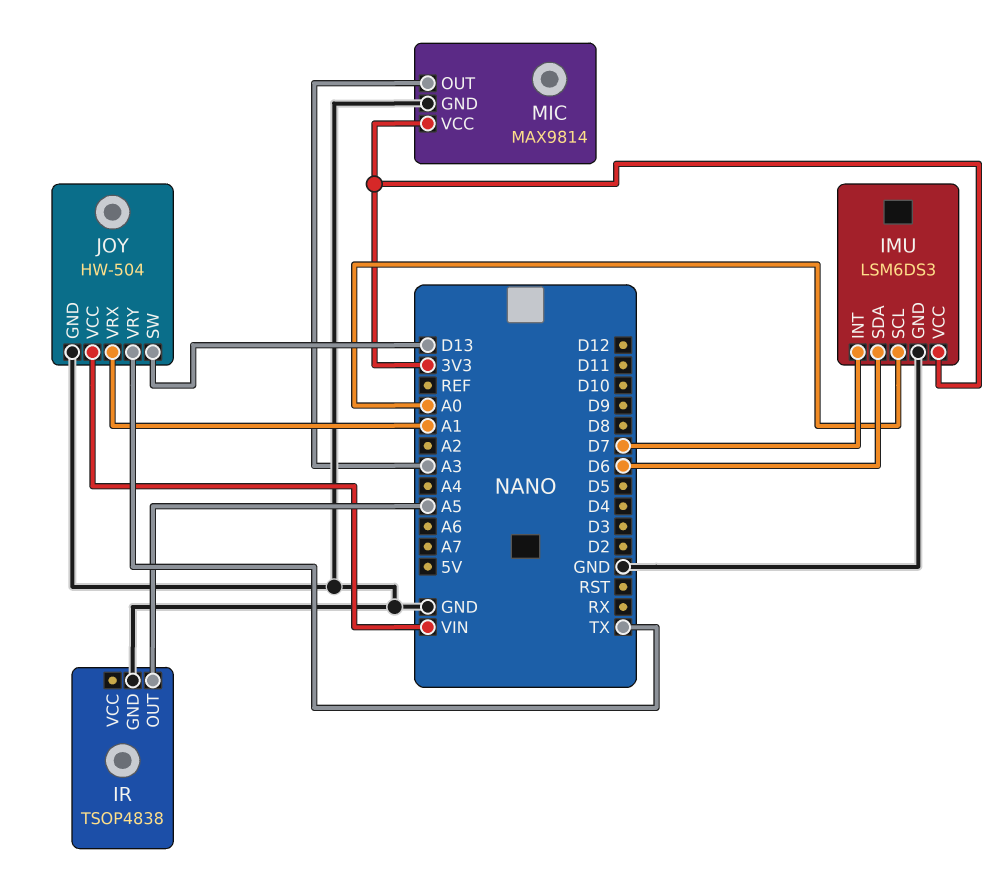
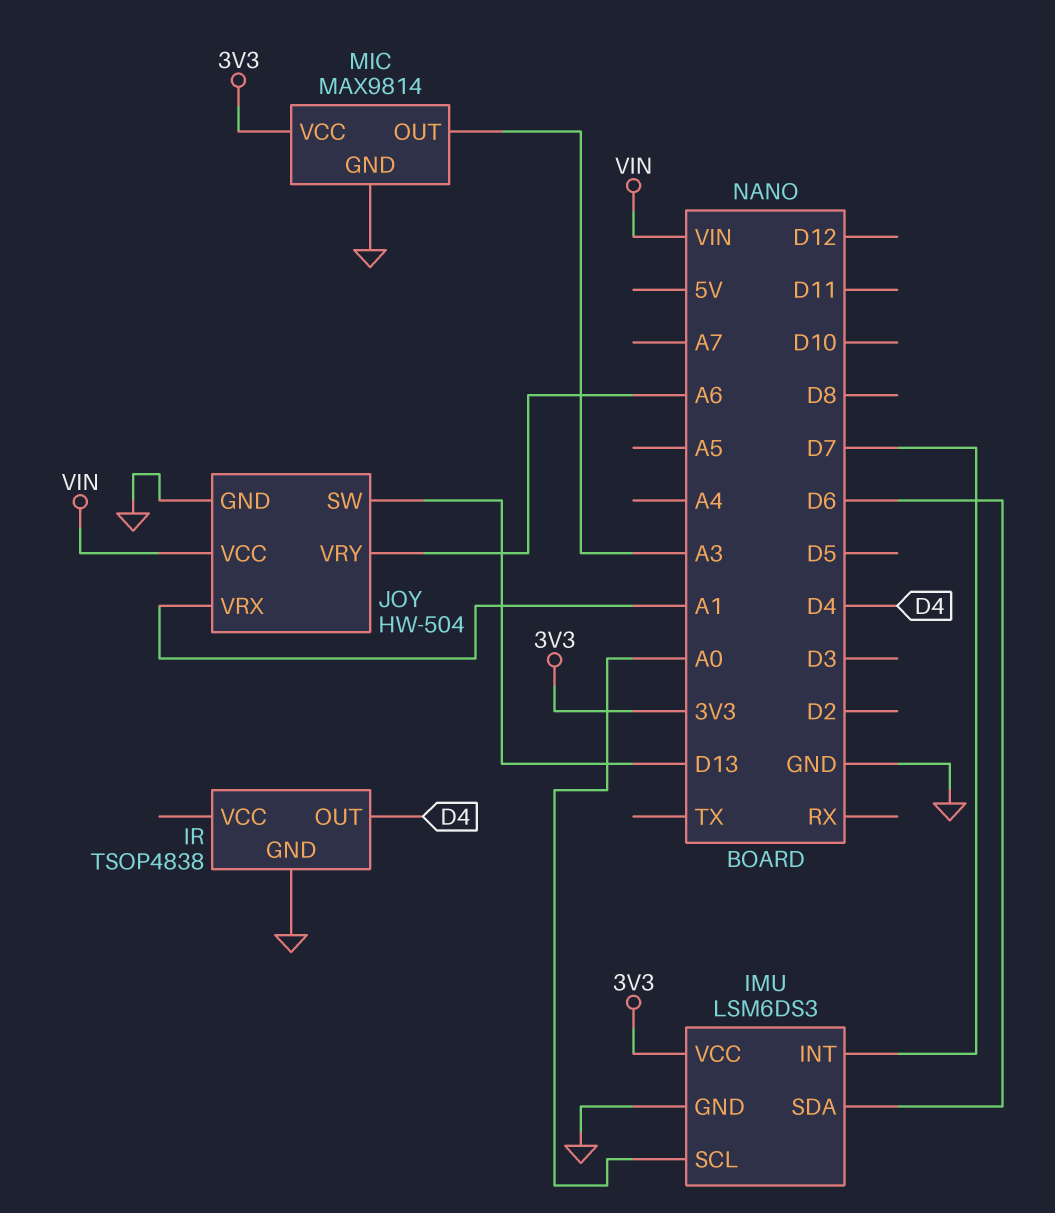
IR pin OUT: A5 -> D4
JOY pin VRY: TX -> A6

